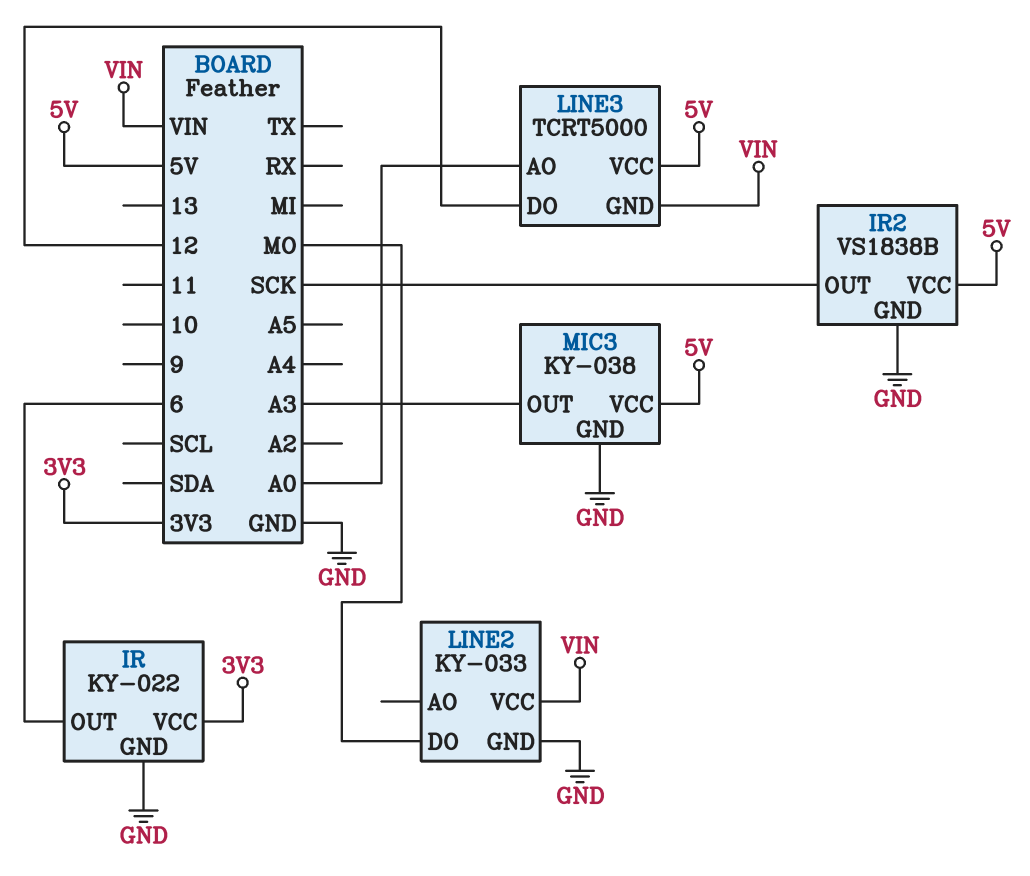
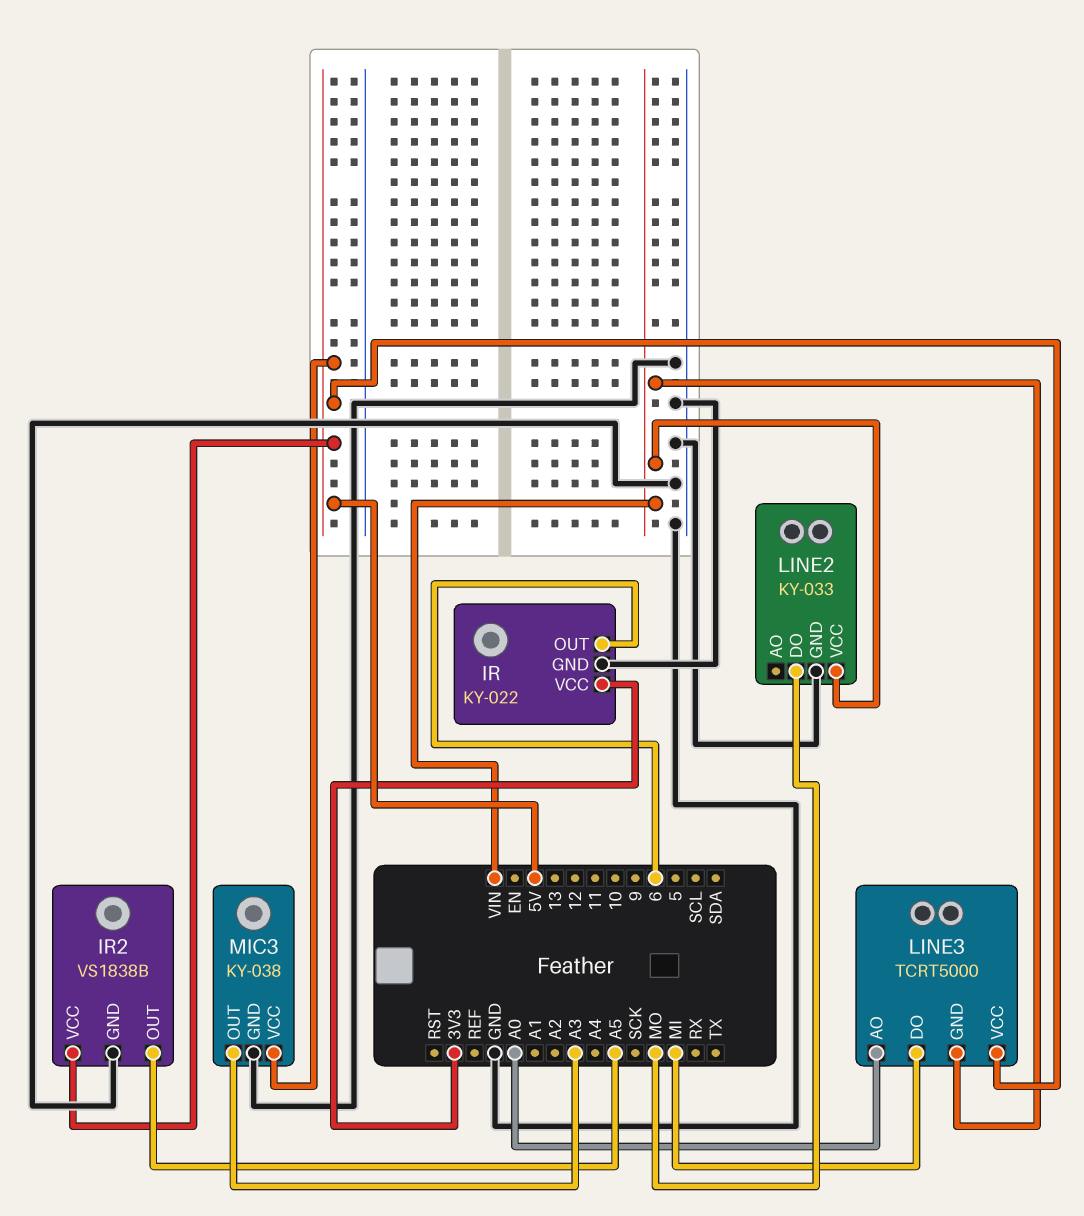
IR2 pin OUT: SCK -> A5
LINE3 pin DO: 12 -> MI

